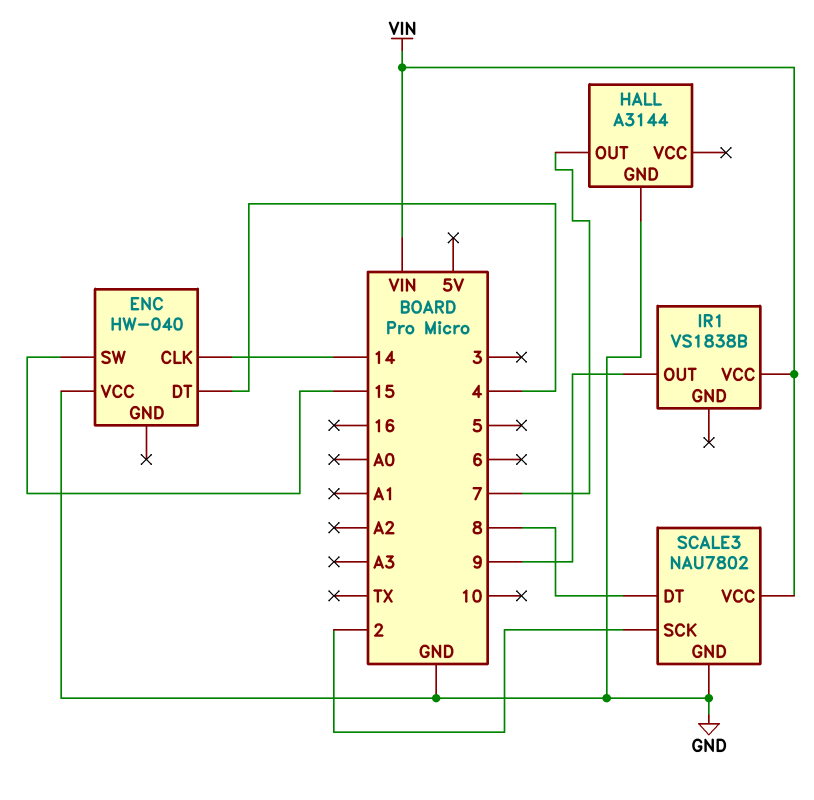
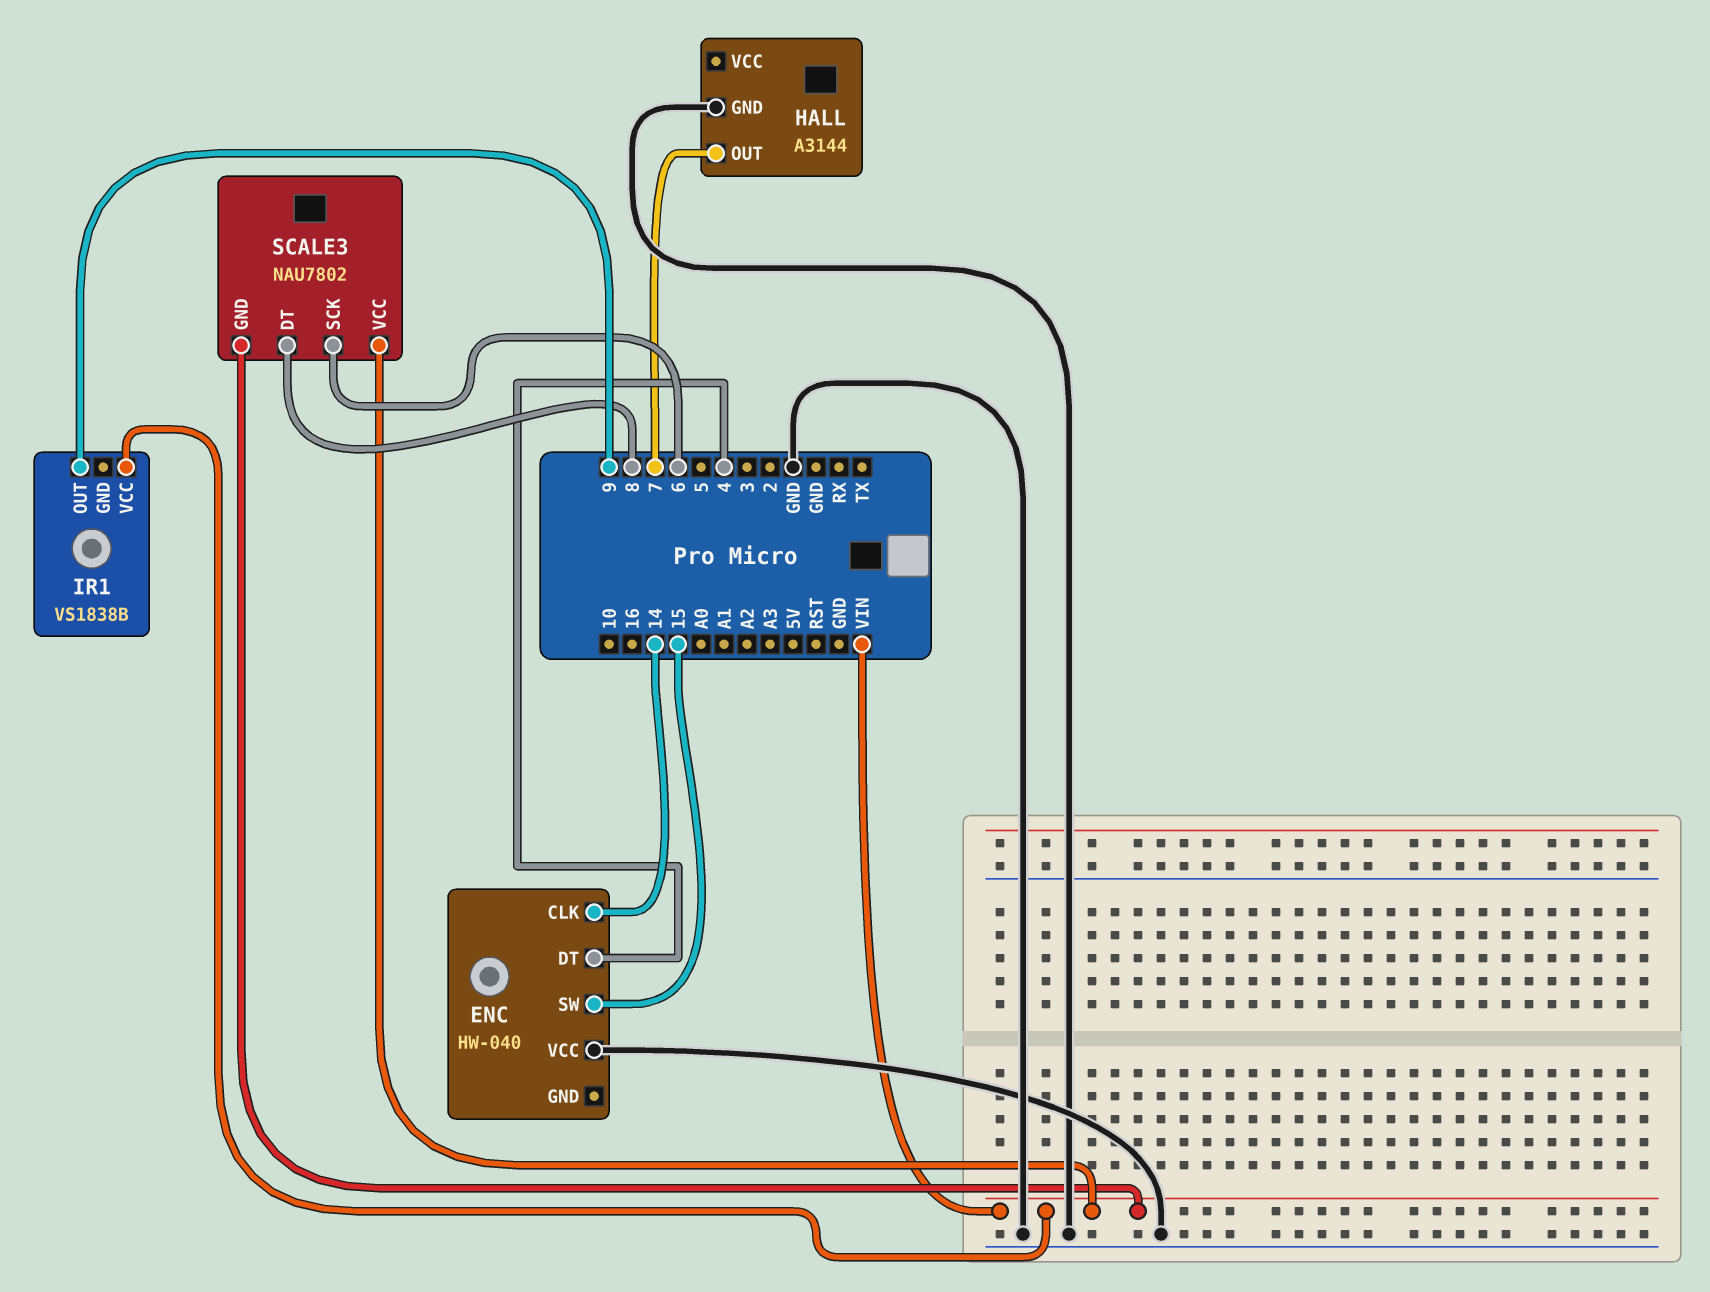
SCALE3 pin GND: GND -> VIN
SCALE3 pin SCK: 2 -> 6

